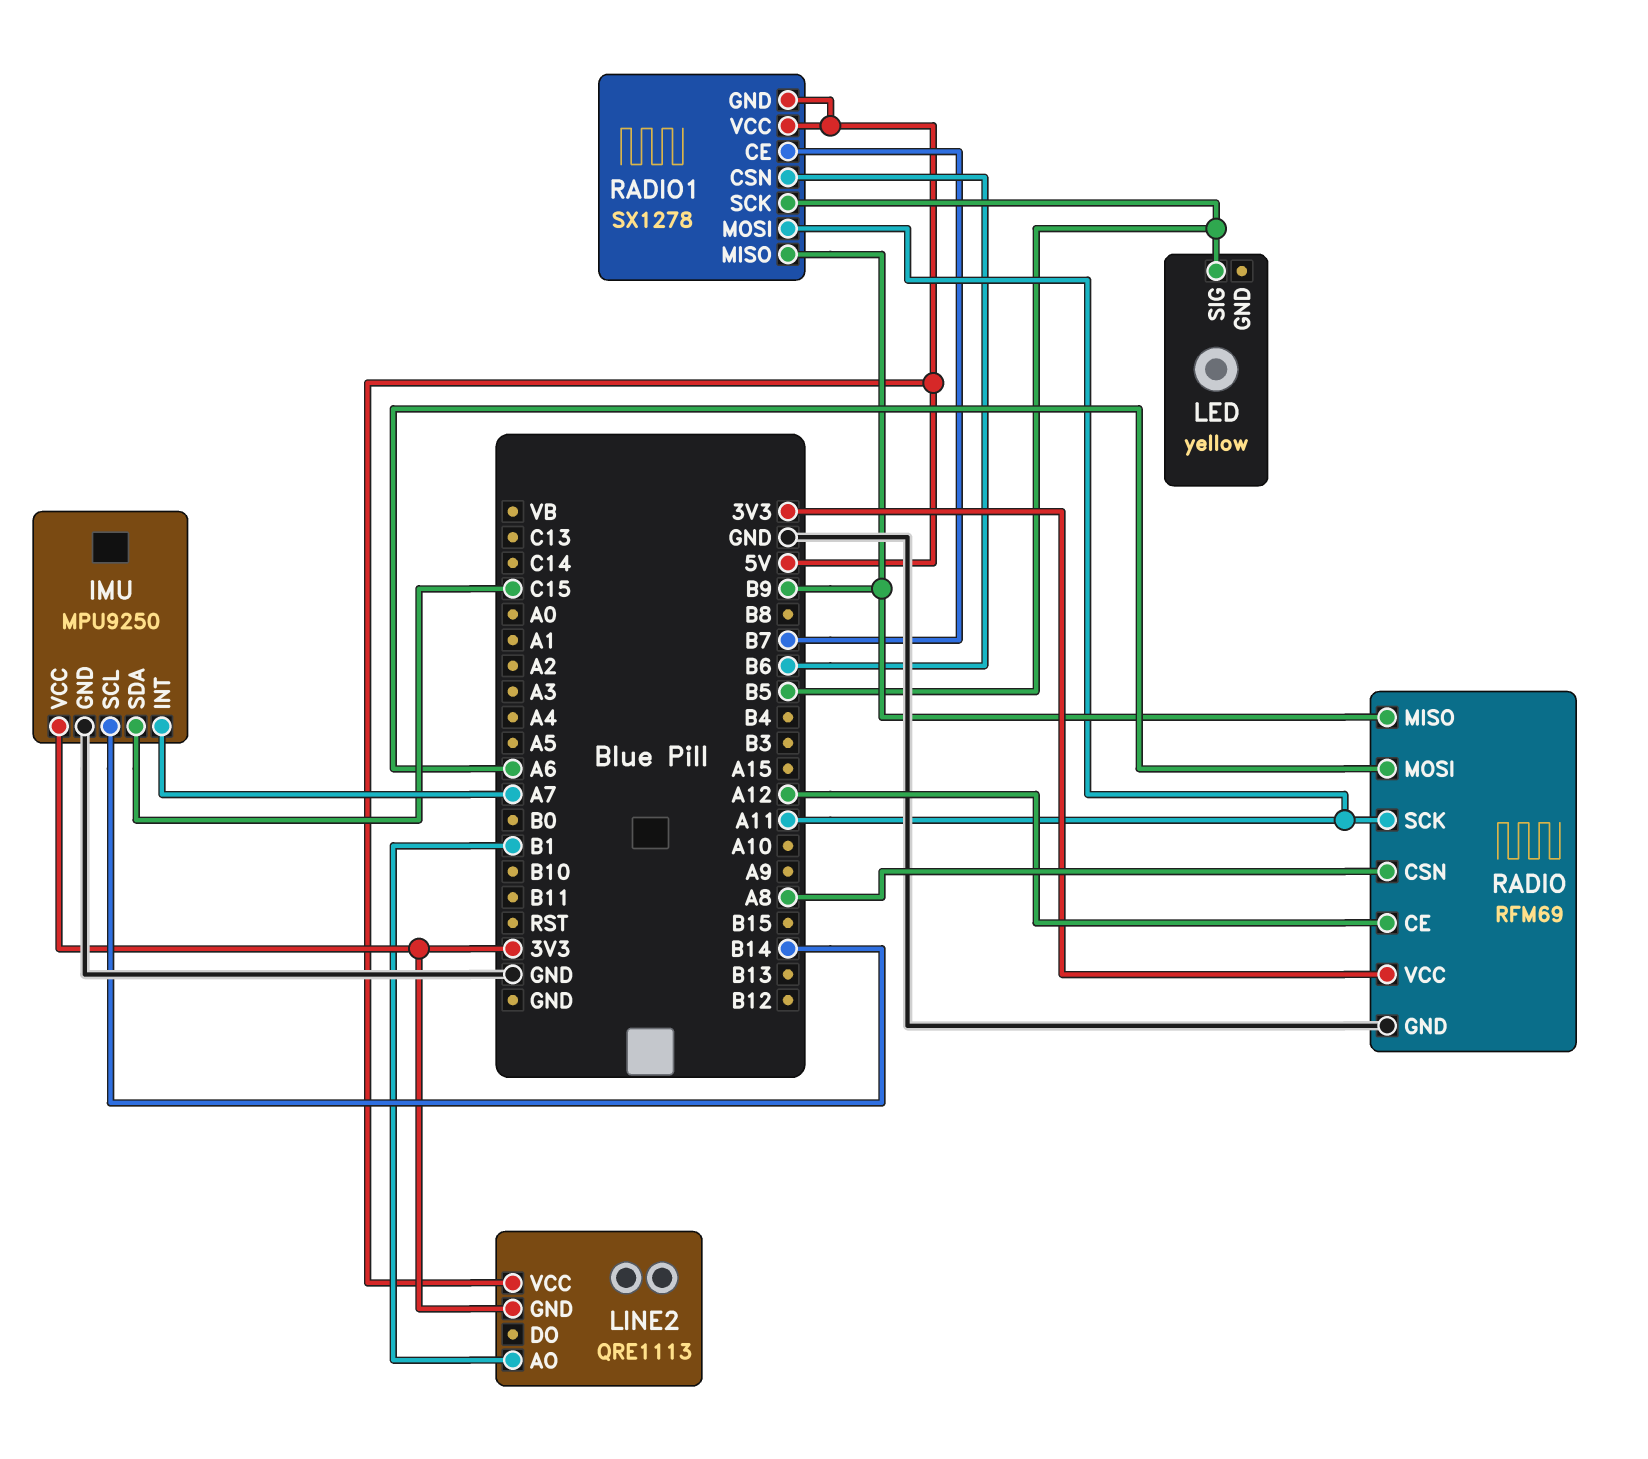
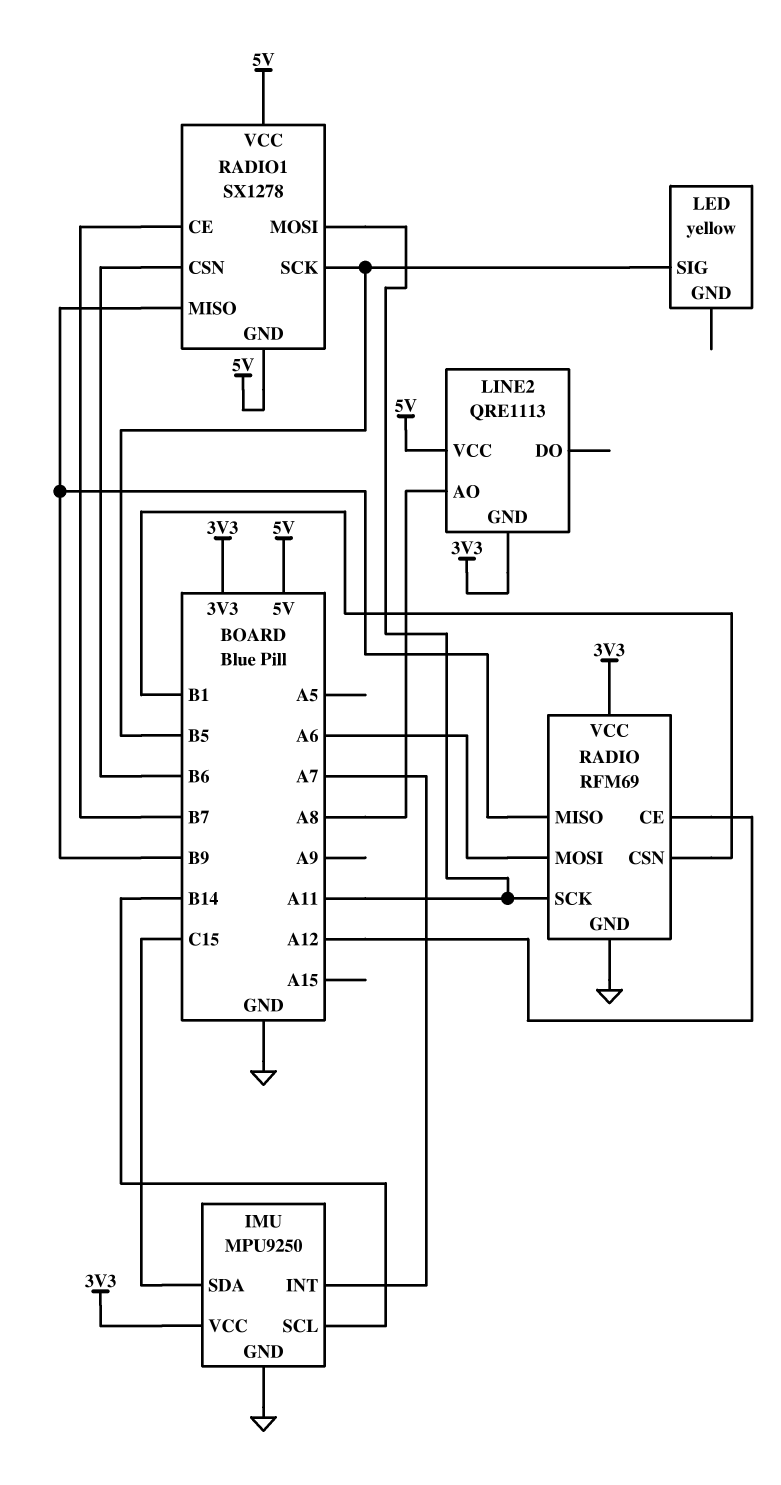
LINE2 pin AO: B1 -> A8
RADIO pin CSN: A8 -> B1

